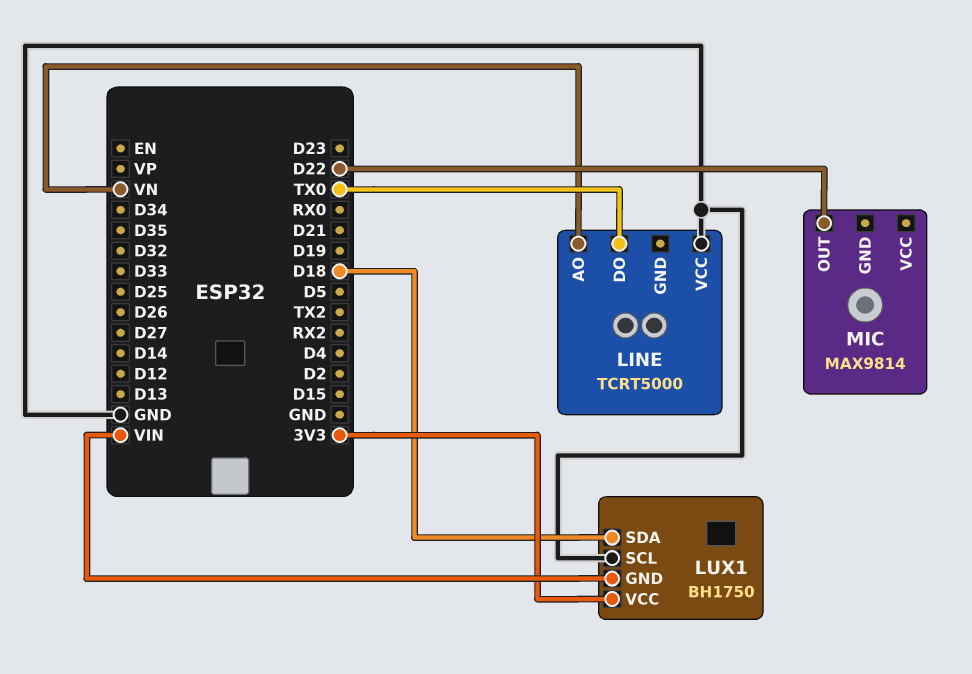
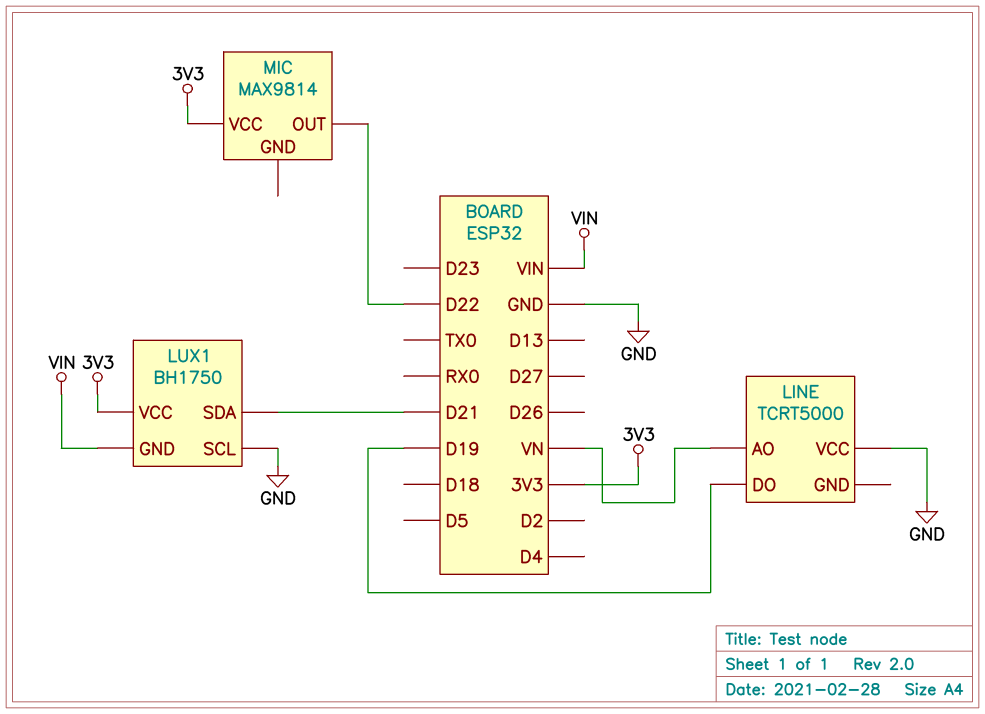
LINE pin DO: TX0 -> D19
LUX1 pin SDA: D18 -> D21
MIC pin VCC: none -> 3V3

